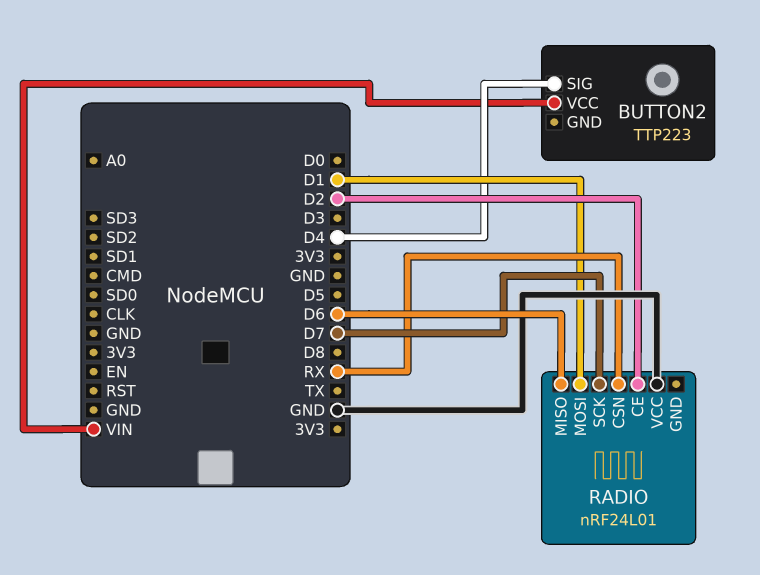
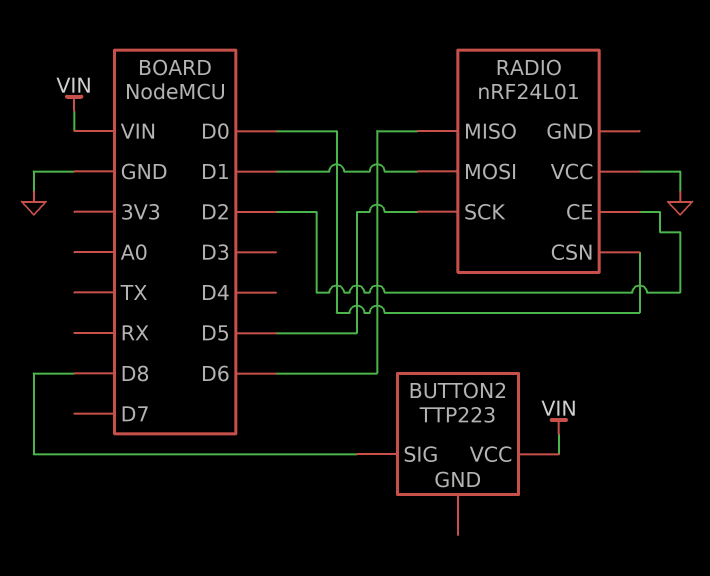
BUTTON2 pin SIG: D4 -> D8
RADIO pin CSN: RX -> D0
RADIO pin SCK: D7 -> D5

